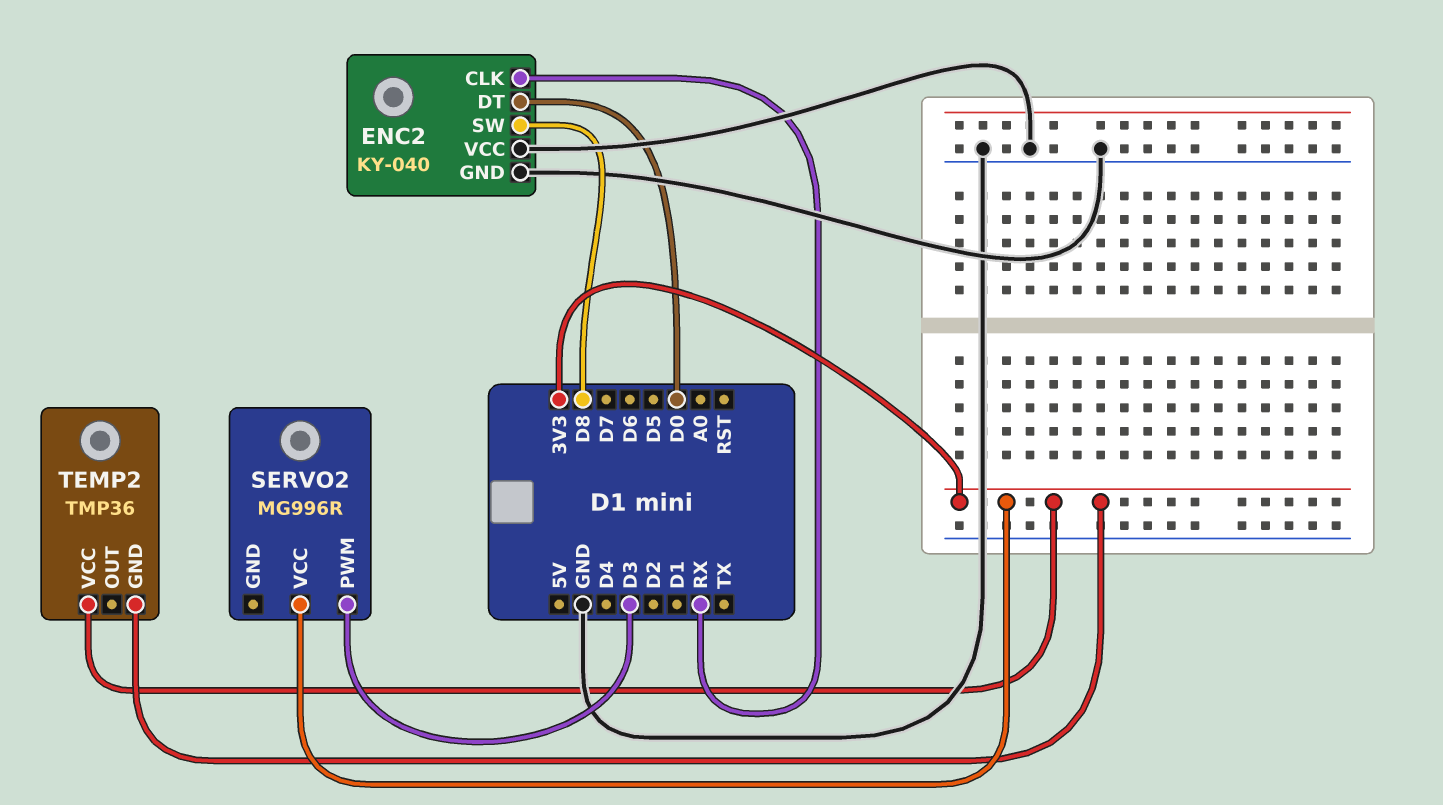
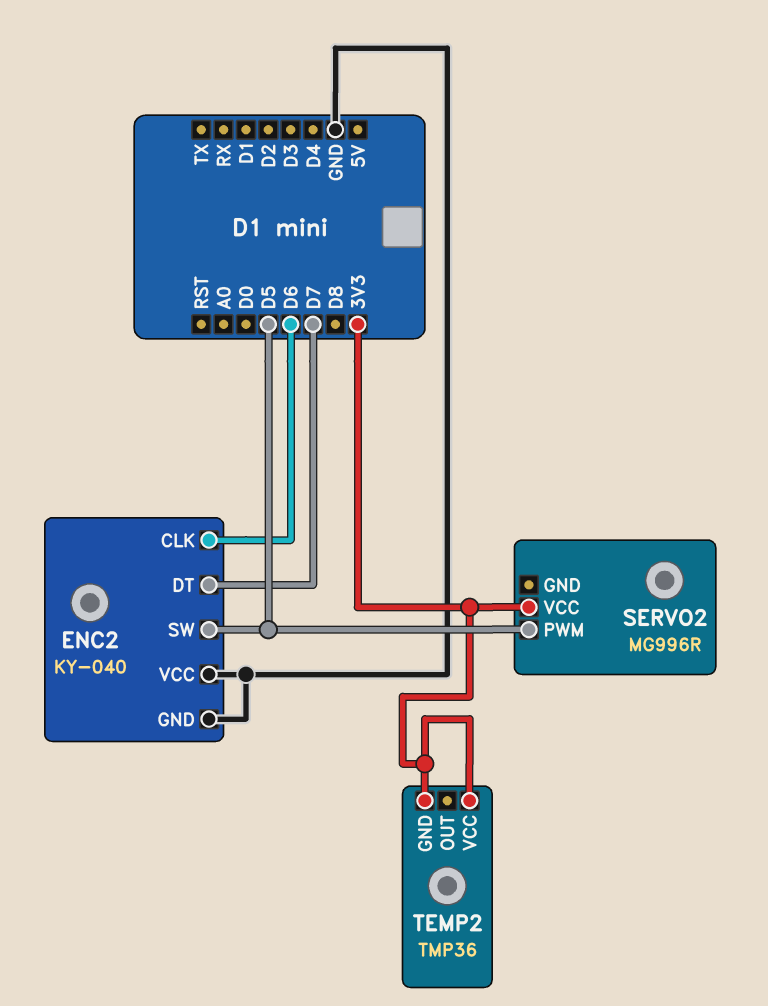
ENC2 pin CLK: RX -> D6
ENC2 pin DT: D0 -> D7
ENC2 pin SW: D8 -> D5
SERVO2 pin PWM: D3 -> D5

